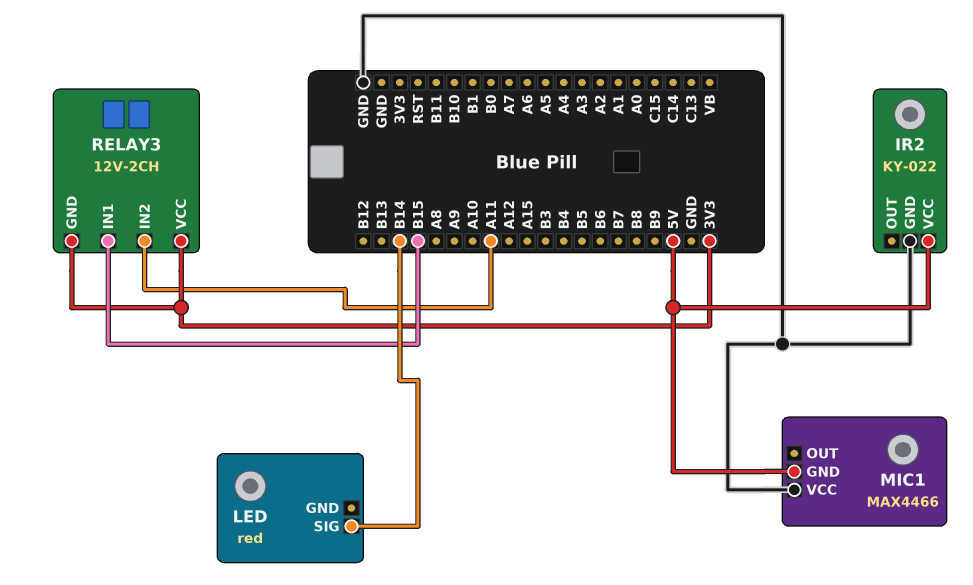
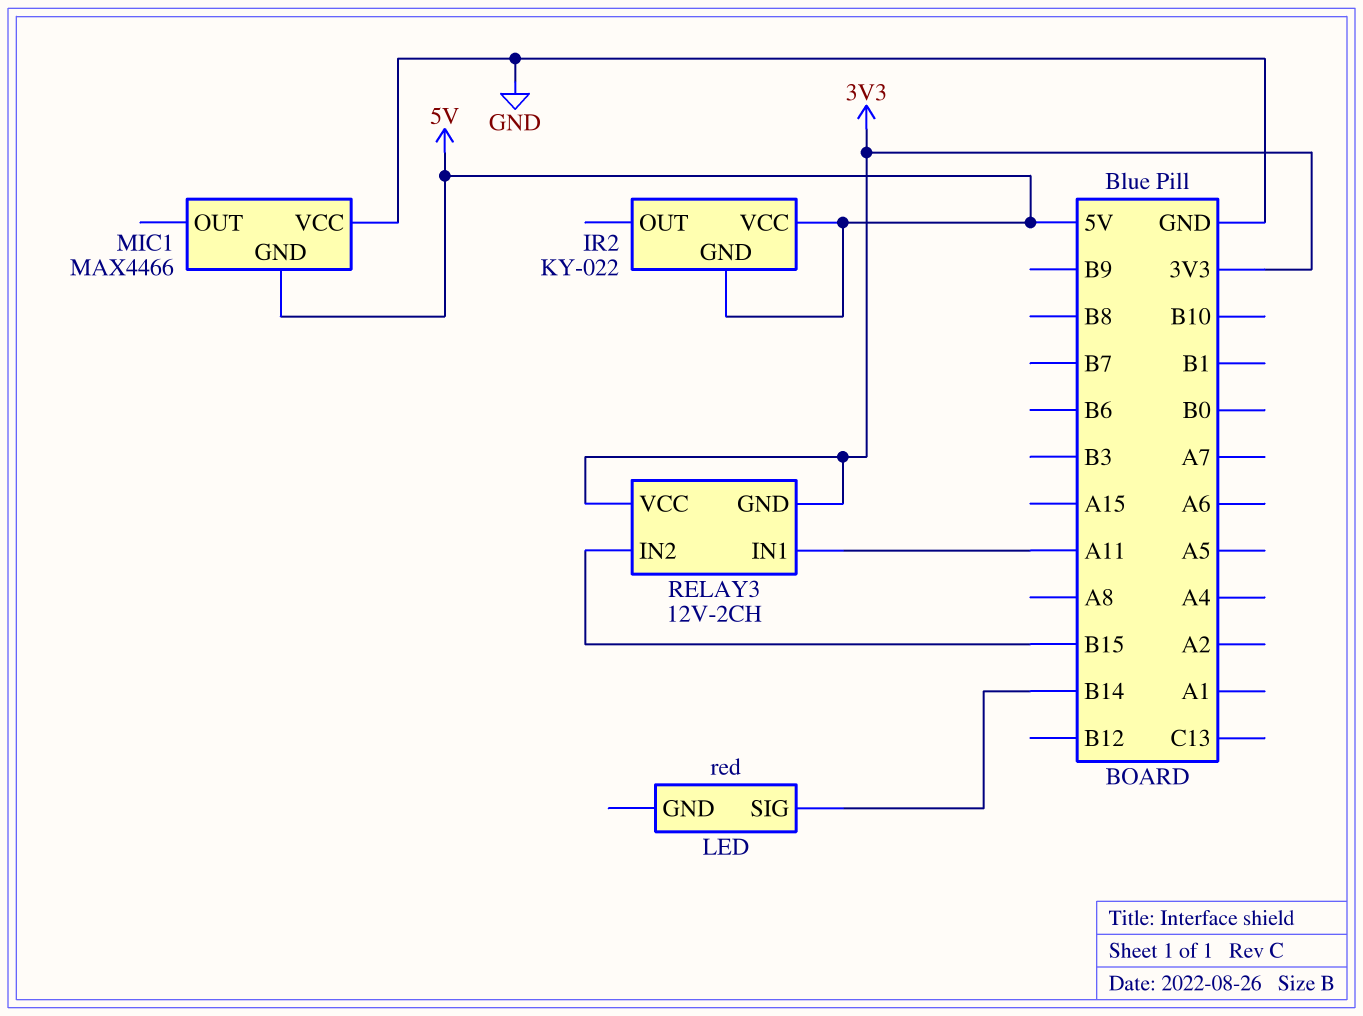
IR2 pin GND: GND -> 5V
RELAY3 pin IN1: B15 -> A11
RELAY3 pin IN2: A11 -> B15

